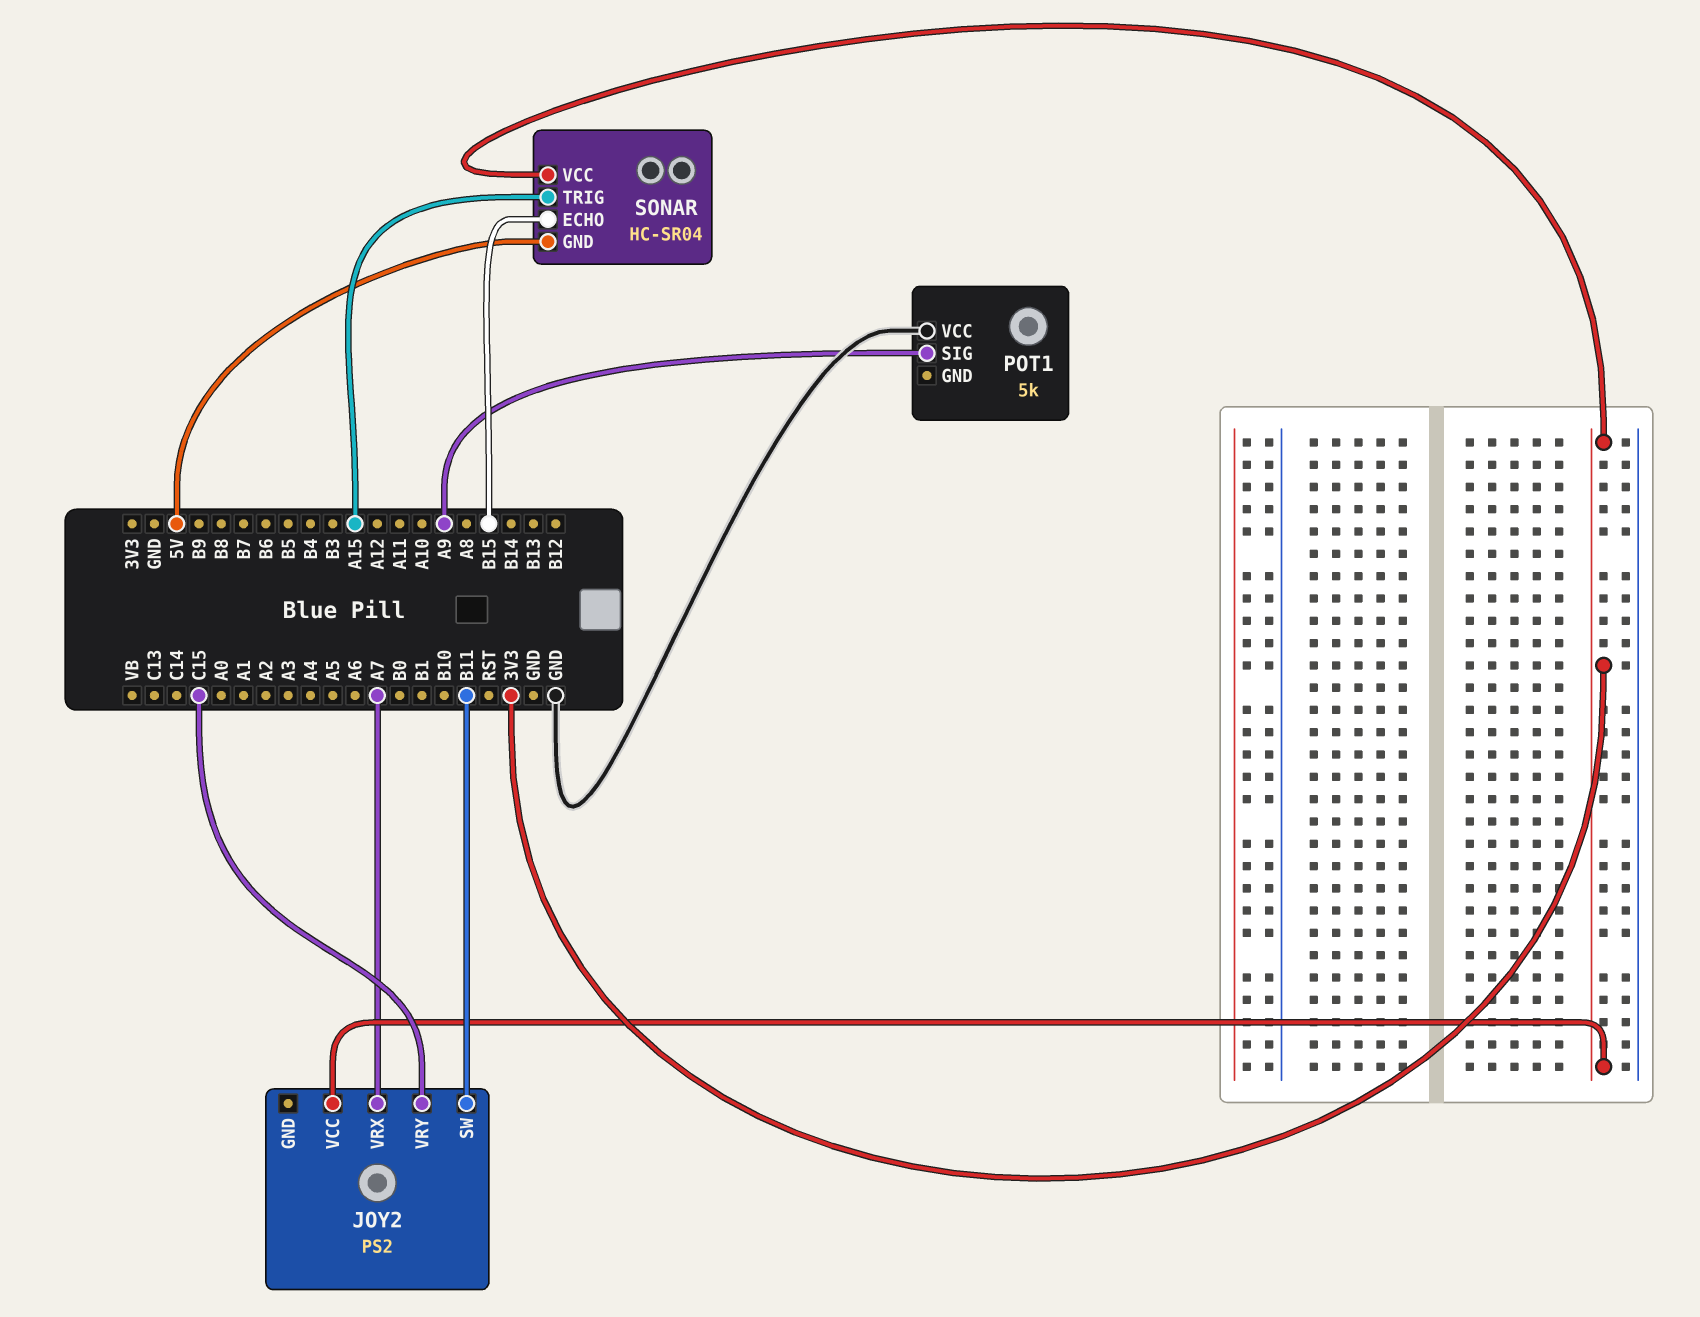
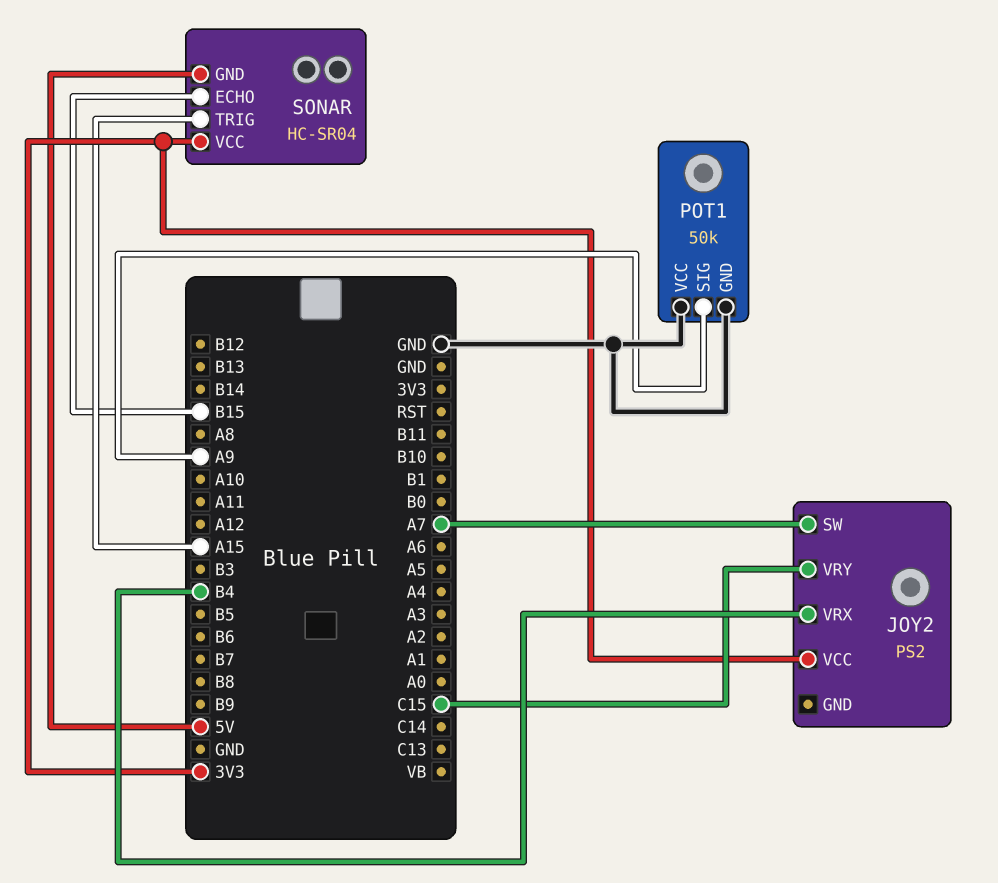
JOY2 pin SW: B11 -> A7
JOY2 pin VRX: A7 -> B4
POT1: 5k -> 50k
POT1 pin GND: none -> GND

